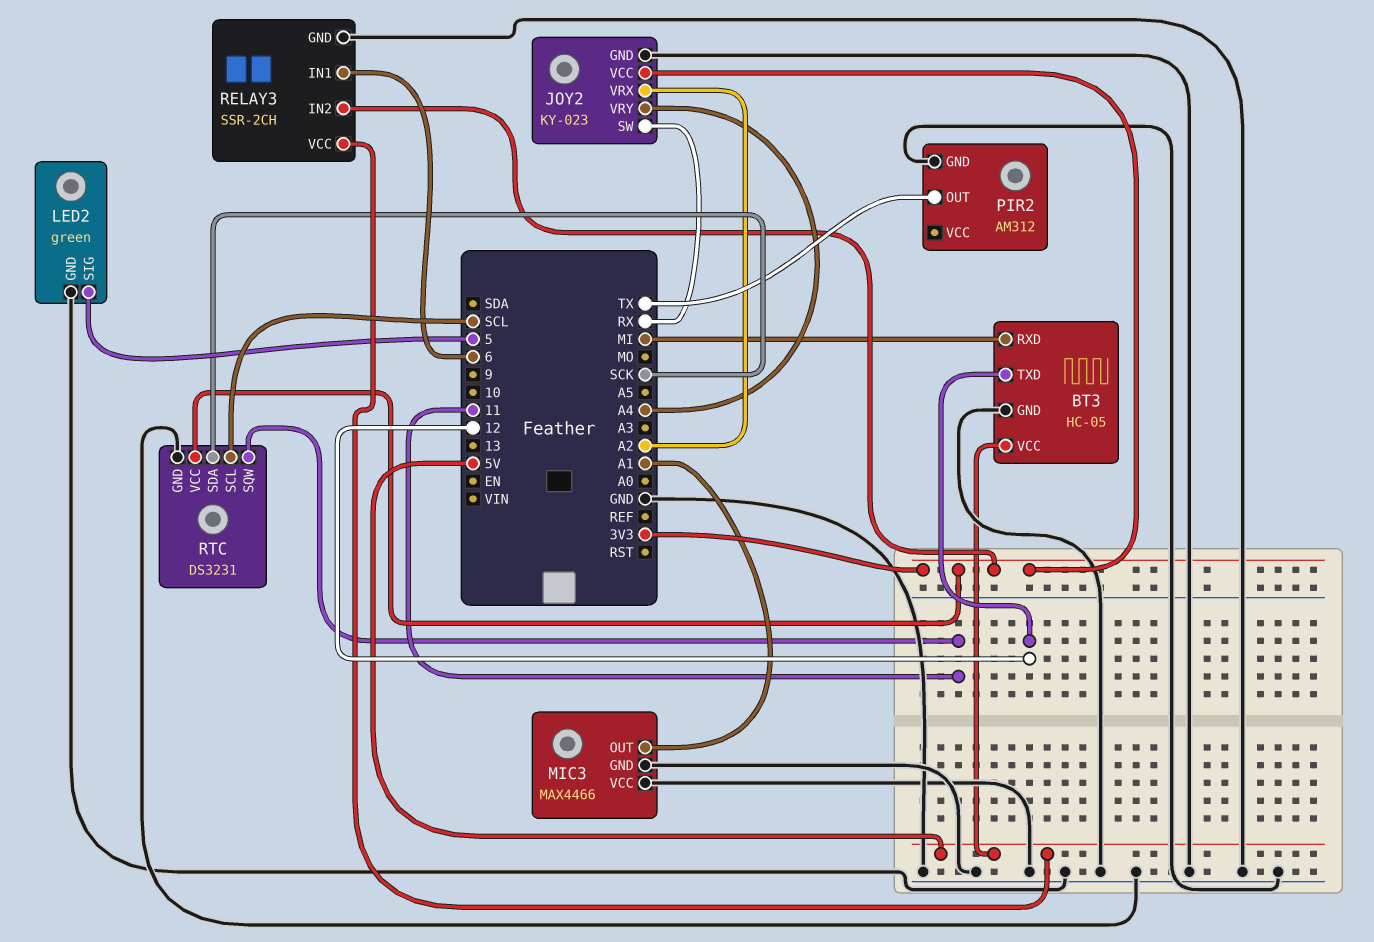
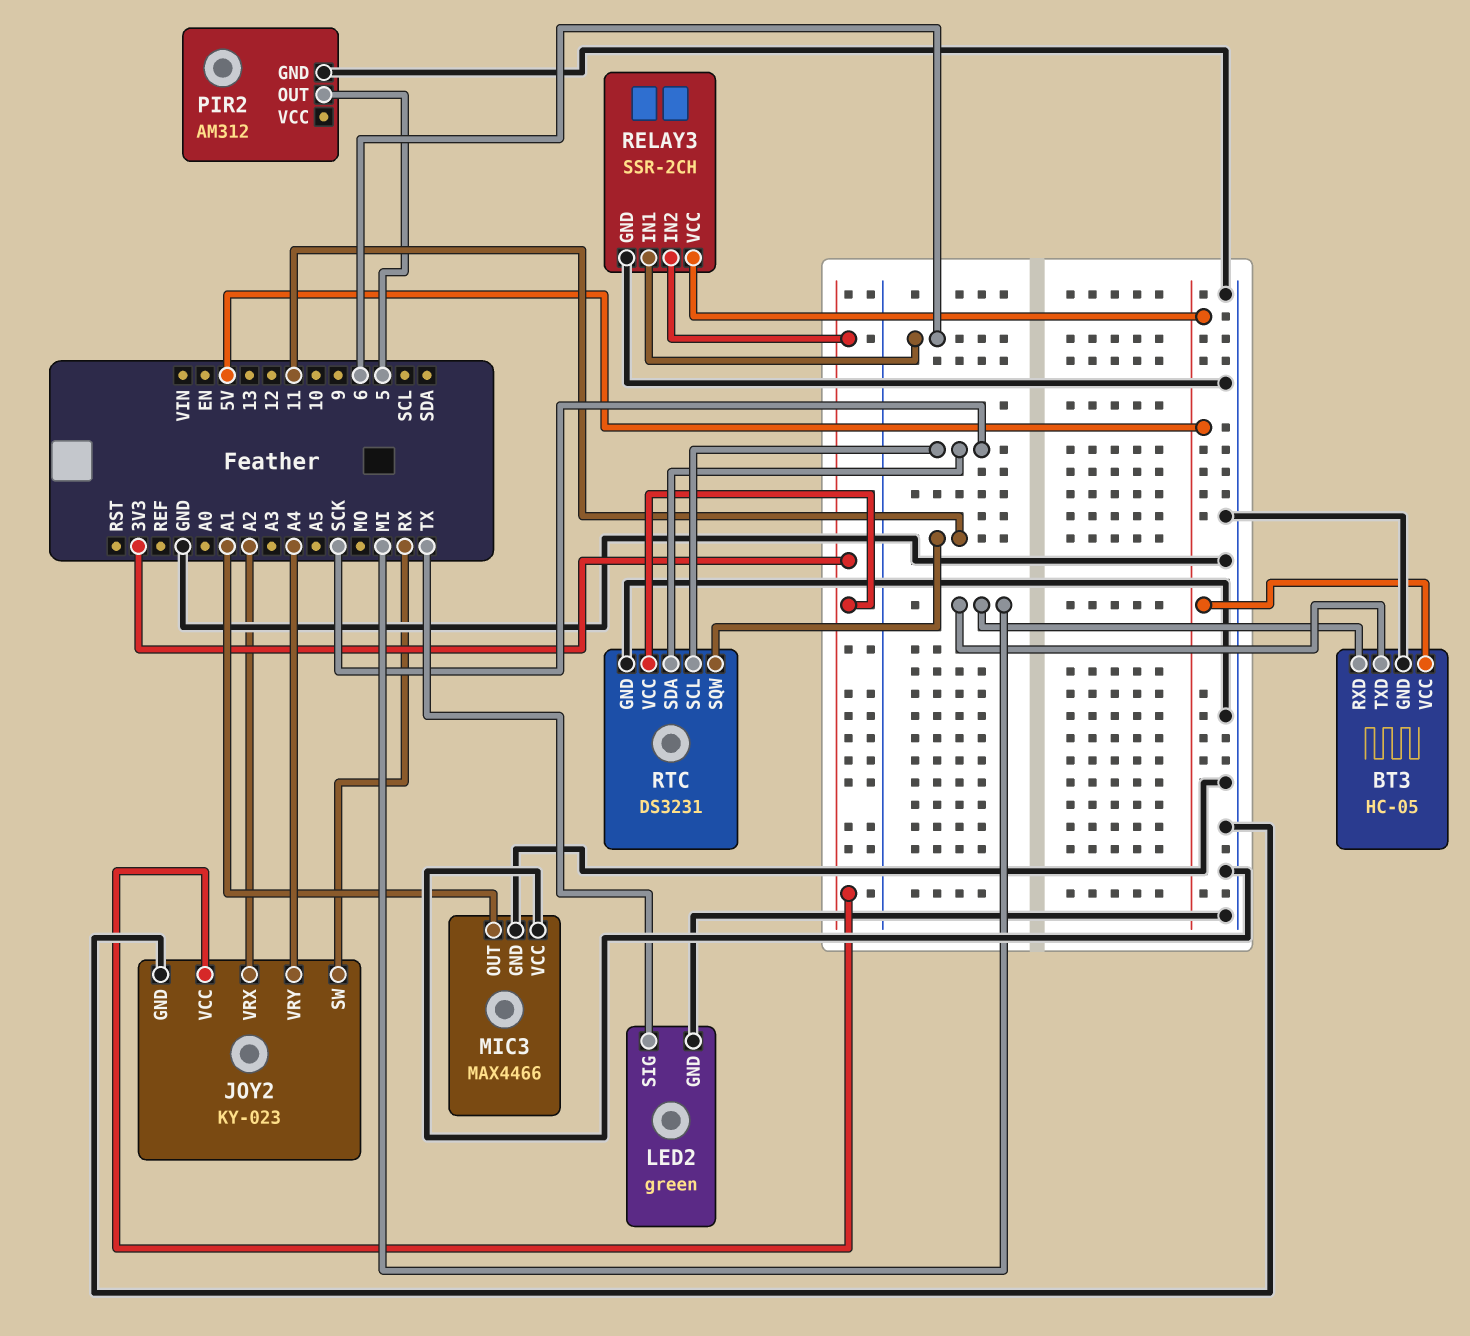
BT3 pin TXD: 12 -> MI
LED2 pin SIG: 5 -> TX
PIR2 pin OUT: TX -> 5
RTC pin SCL: SCL -> SCK

